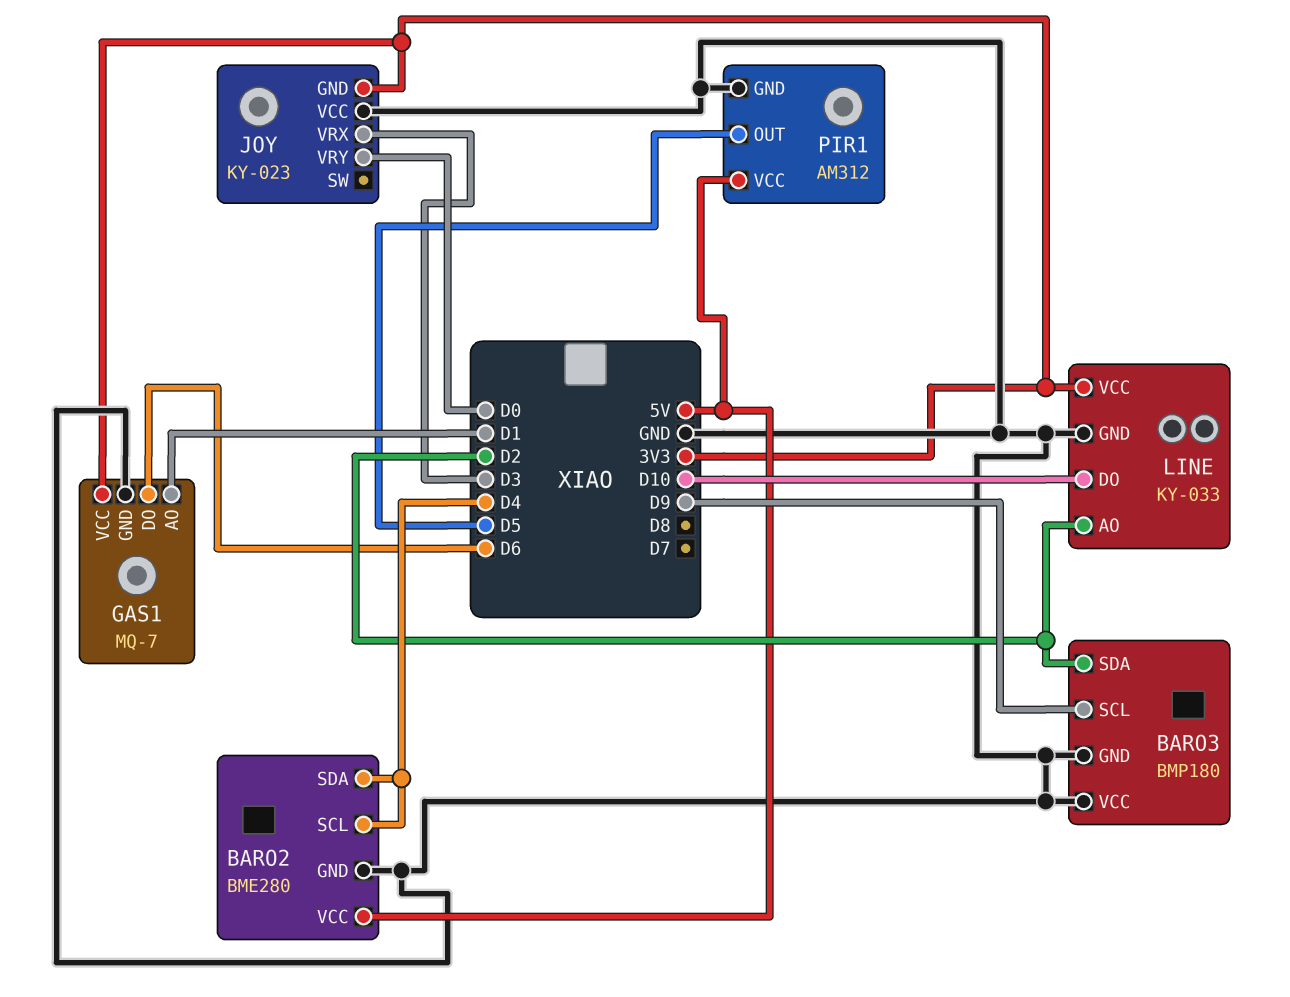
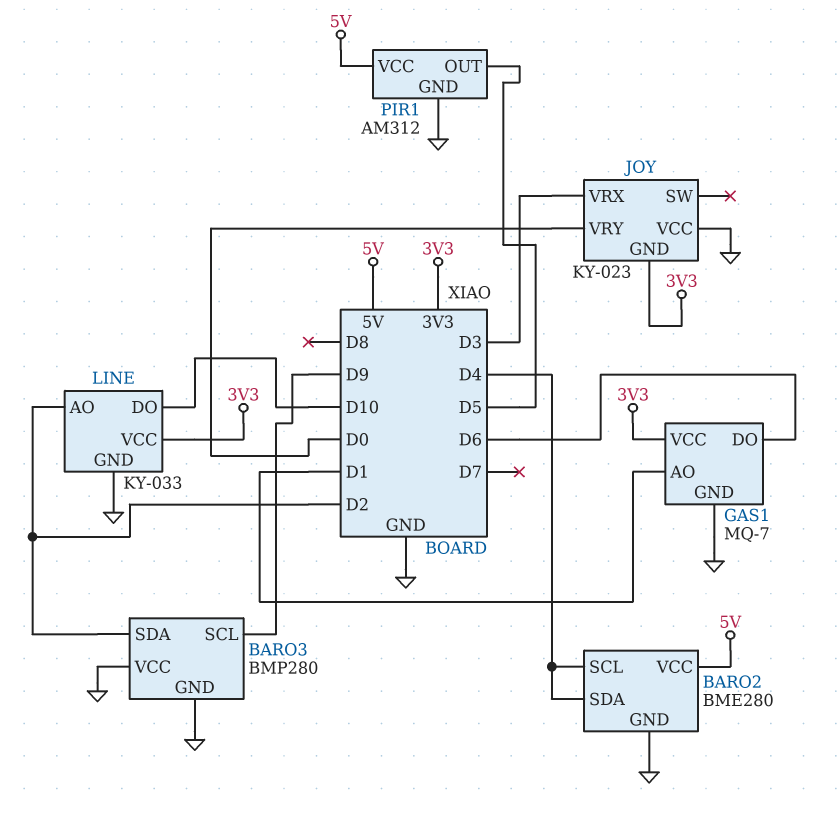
BARO3: BMP180 -> BMP280

